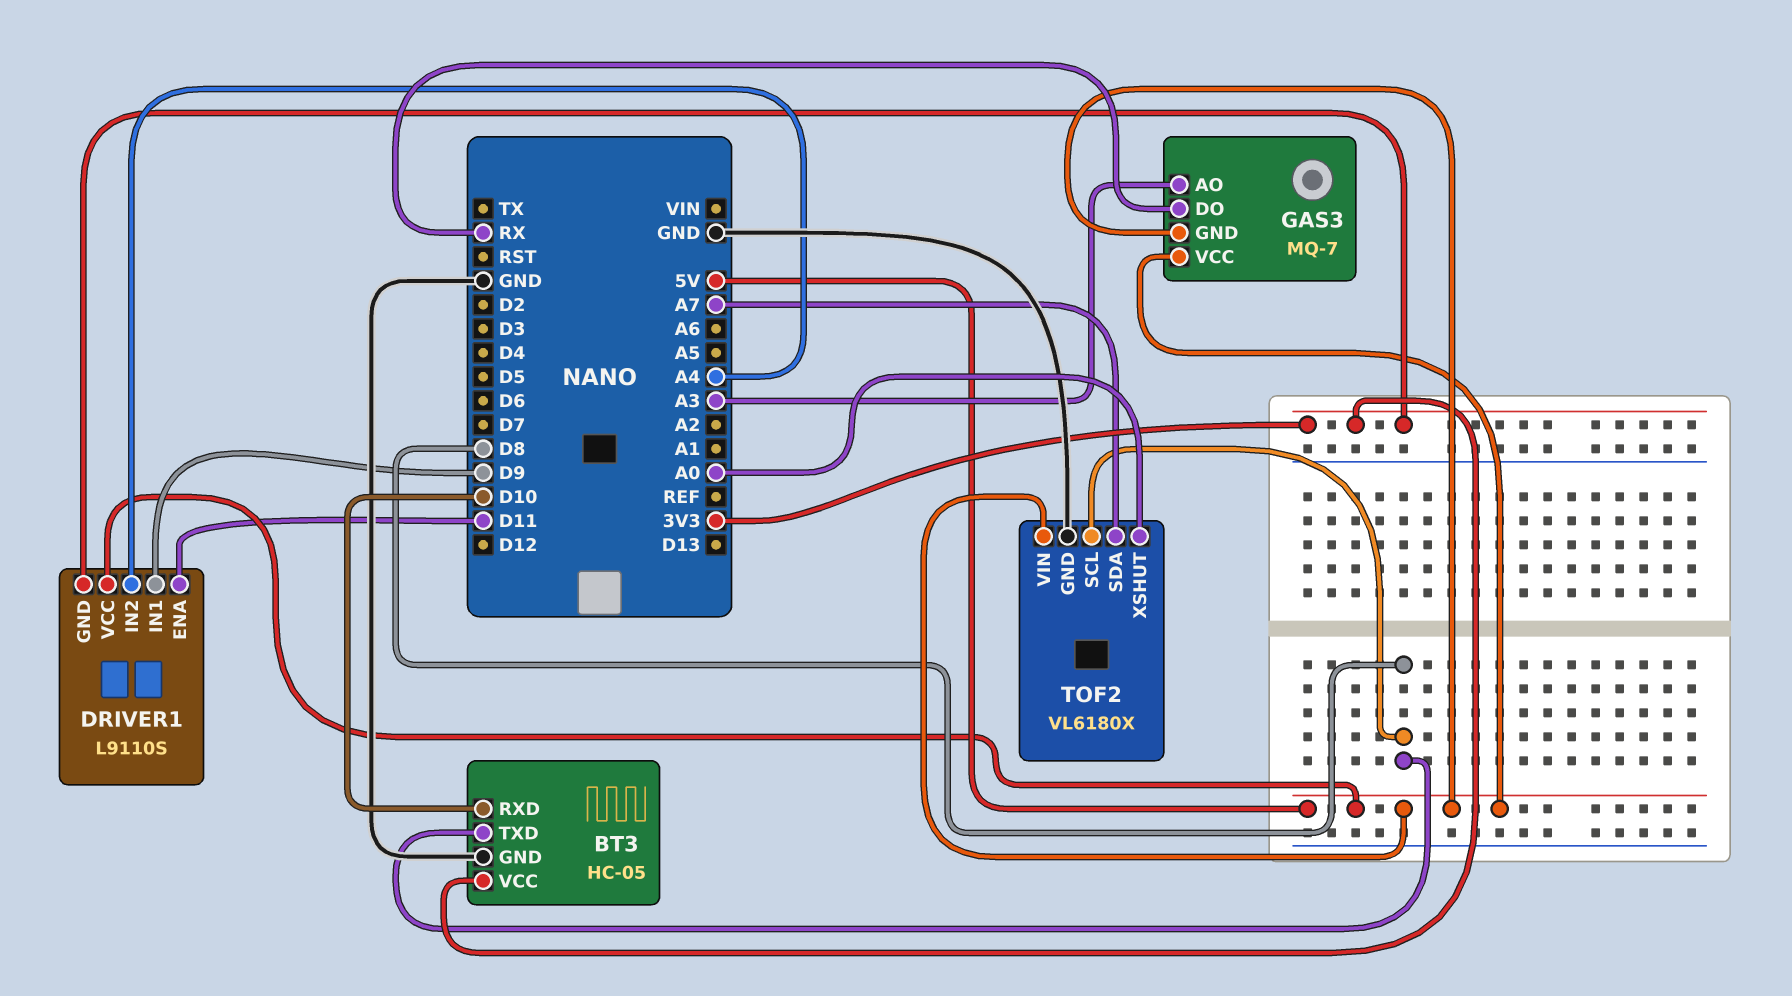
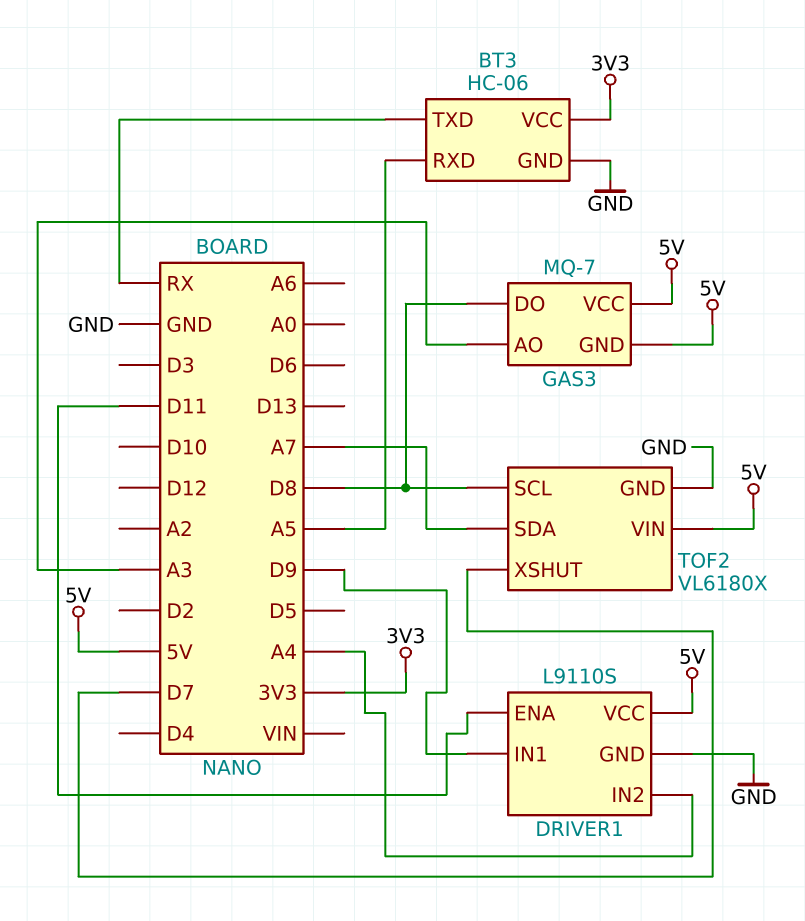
BT3: HC-05 -> HC-06
BT3 pin RXD: D10 -> A5
BT3 pin TXD: D8 -> RX
DRIVER1 pin GND: 3V3 -> GND
GAS3 pin DO: RX -> D8
TOF2 pin XSHUT: A0 -> D7

